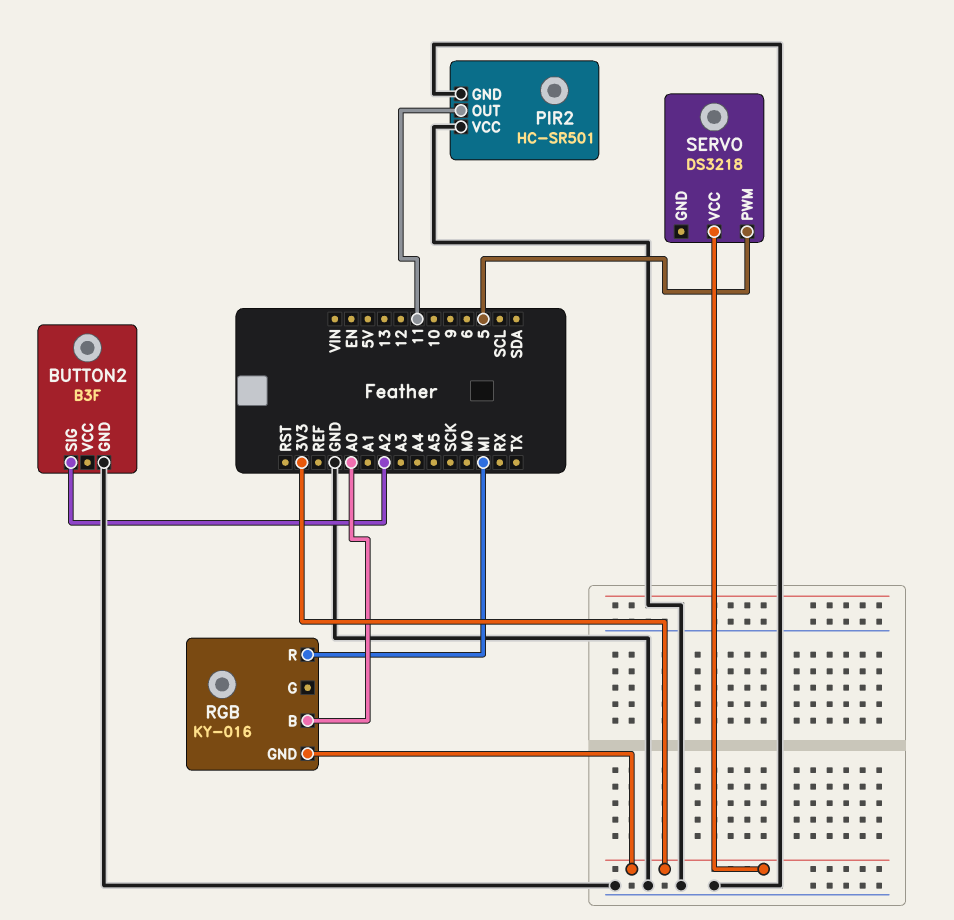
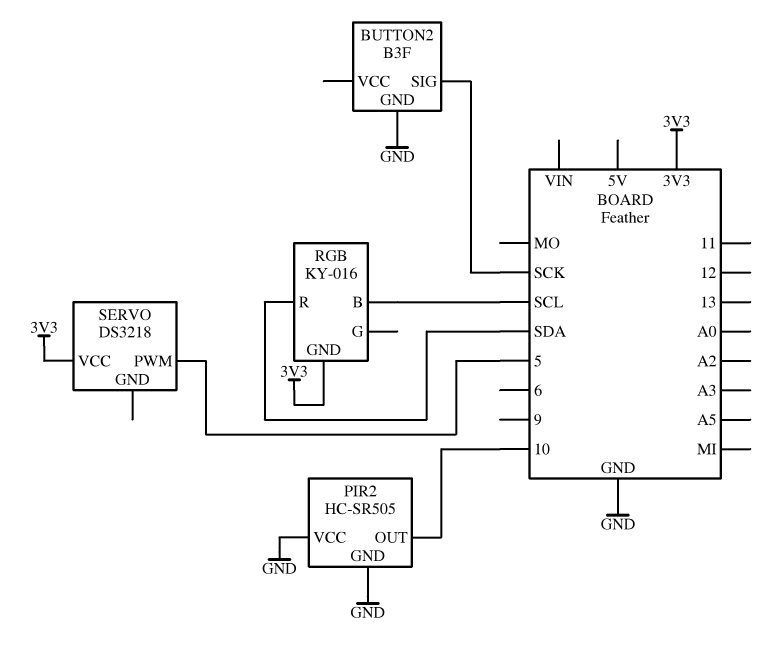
BUTTON2 pin SIG: A2 -> SCK
PIR2: HC-SR501 -> HC-SR505
PIR2 pin OUT: 11 -> 10
RGB pin B: A0 -> SCL
RGB pin R: MI -> SDA

